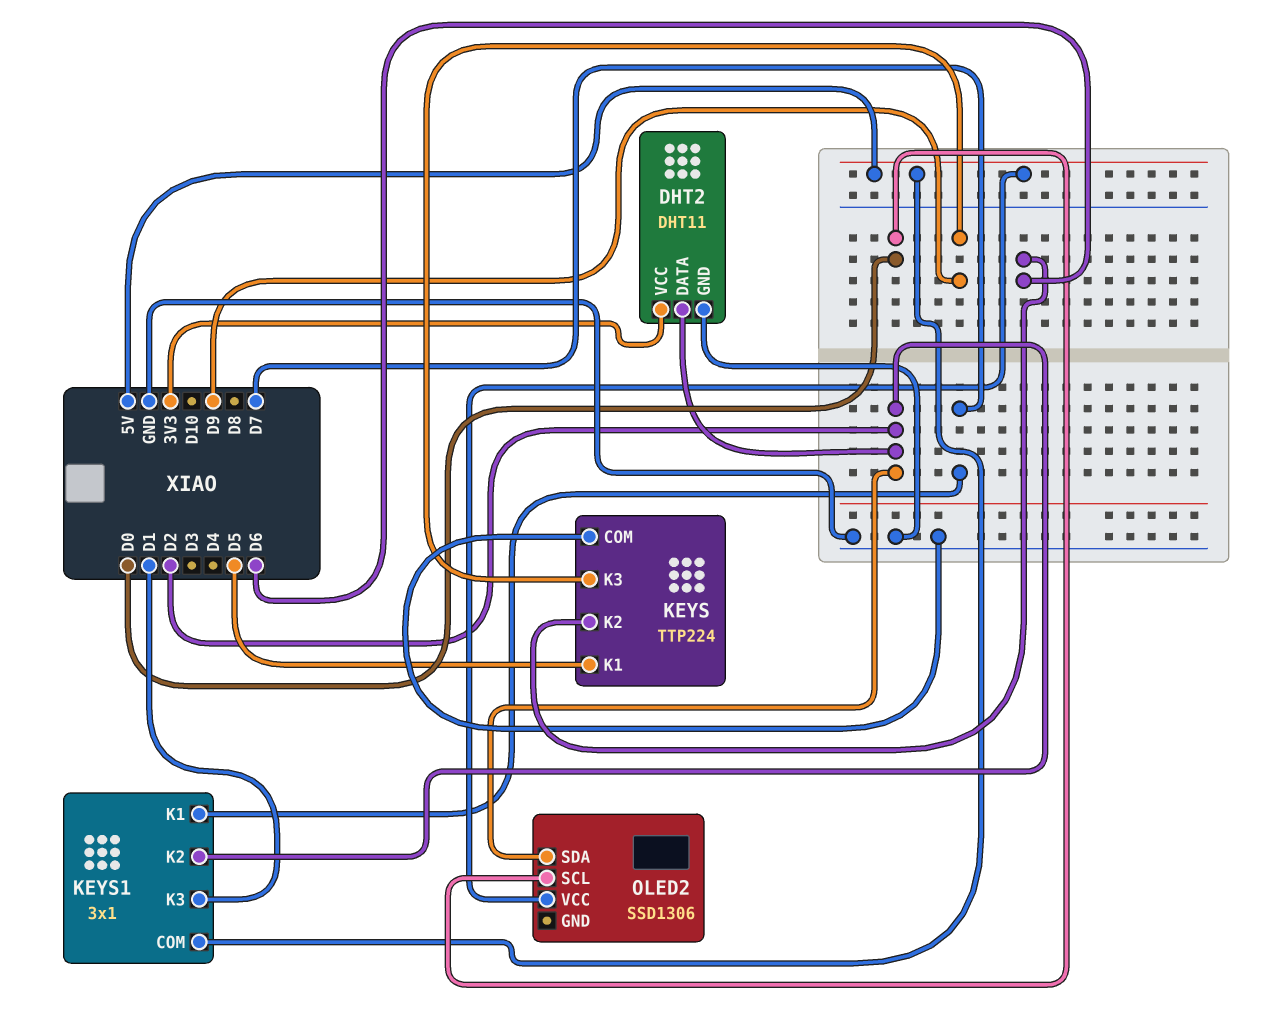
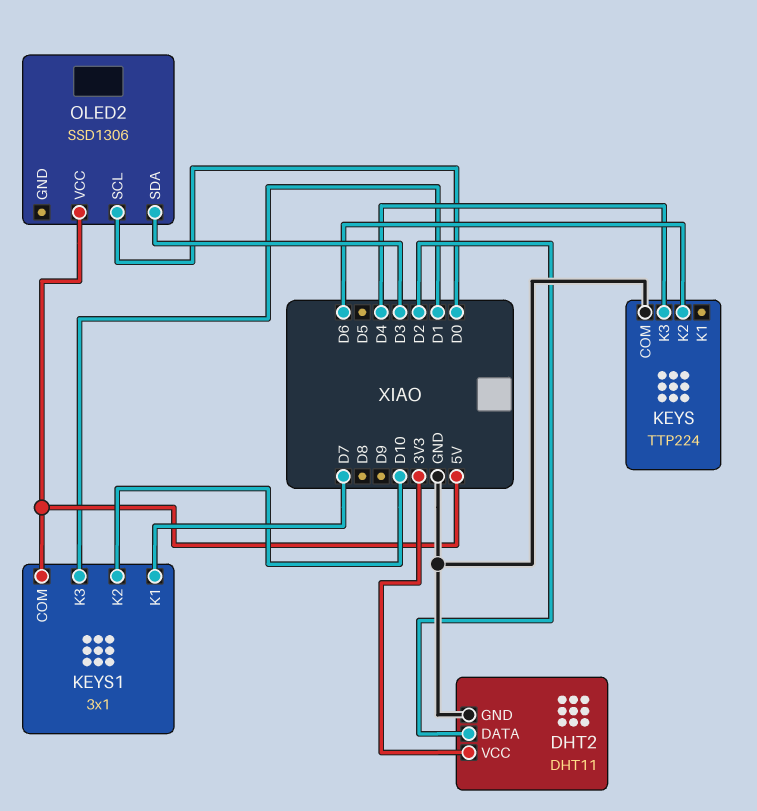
KEYS pin K1: D5 -> none
KEYS pin K3: D9 -> D4
KEYS1 pin K2: D2 -> D10
OLED2 pin SDA: D2 -> D3

